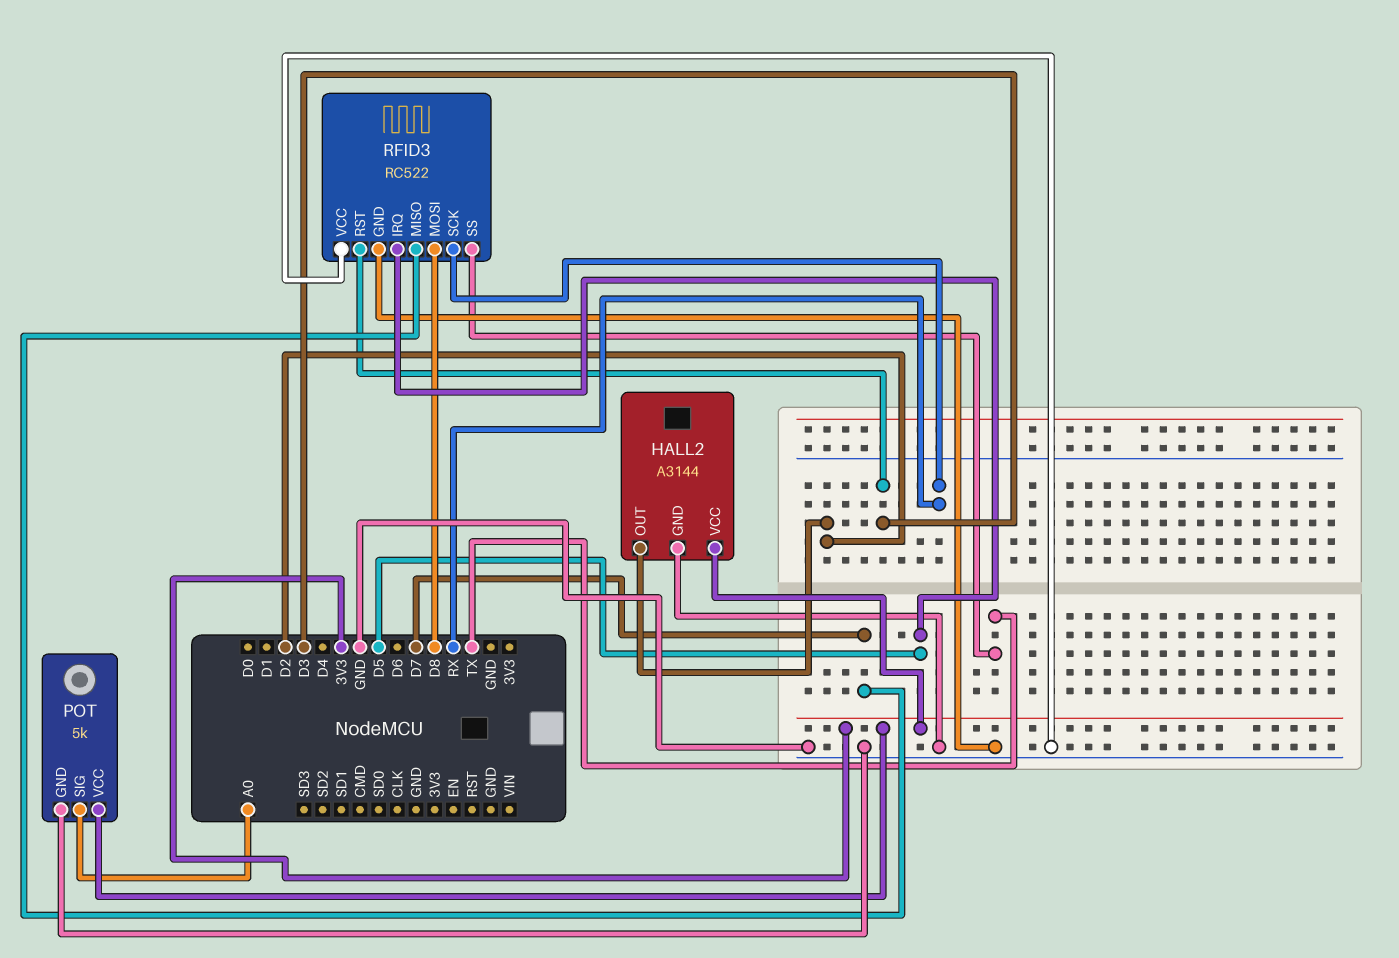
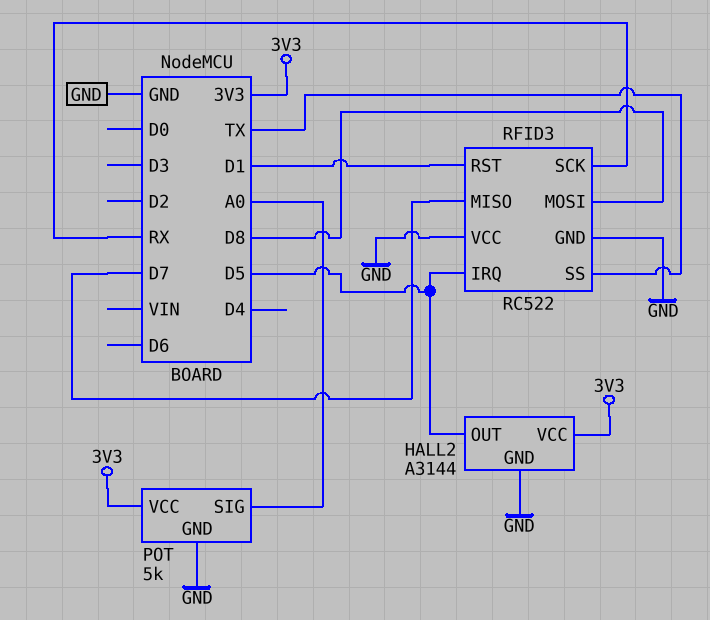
HALL2 pin OUT: D2 -> D5
RFID3 pin RST: D3 -> D1

